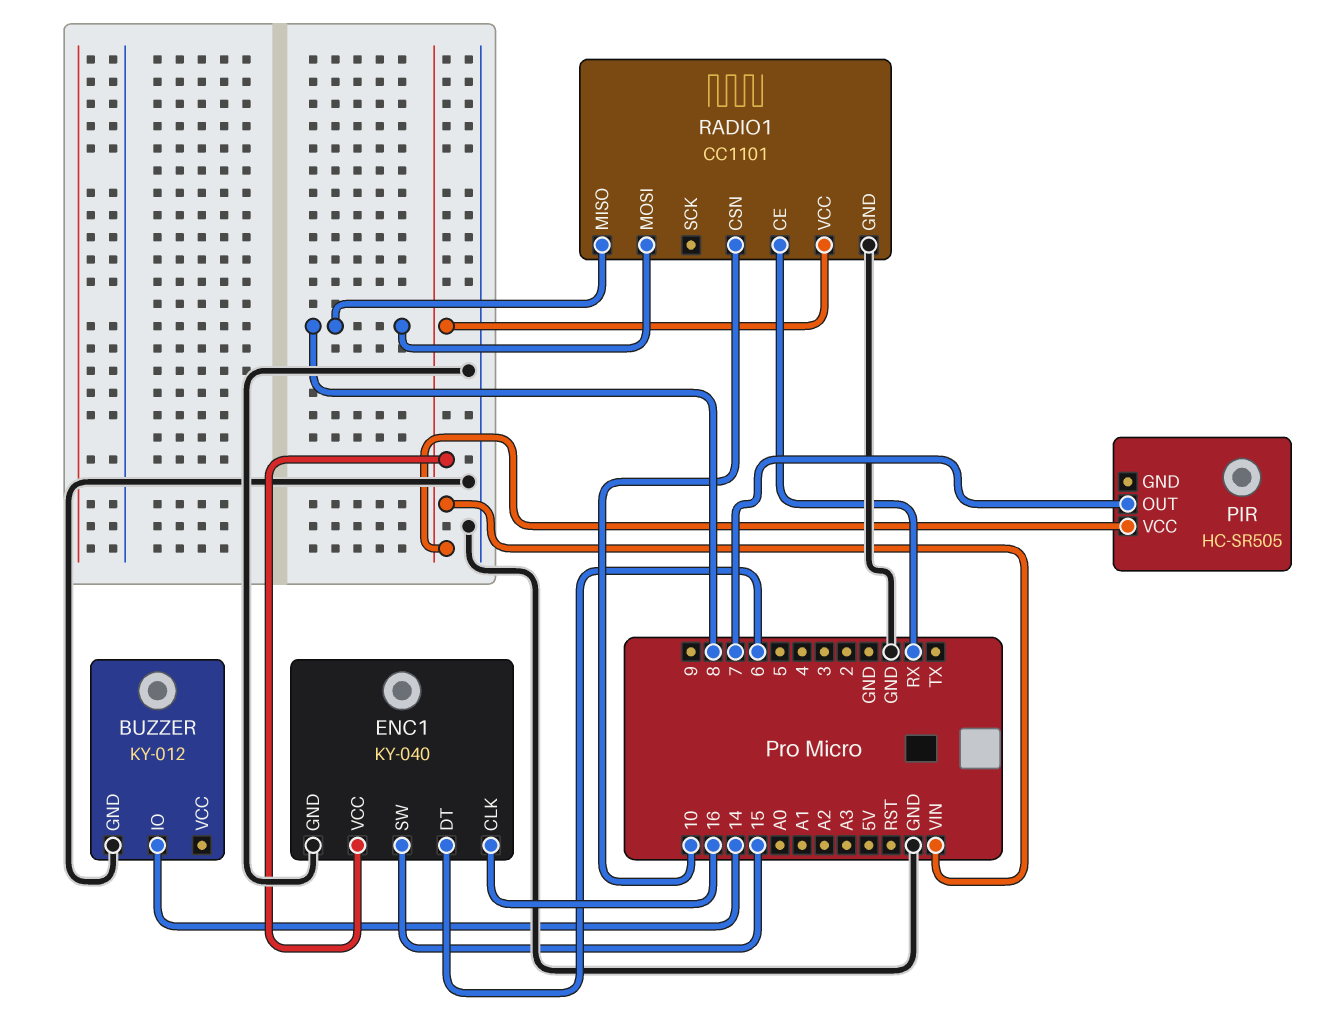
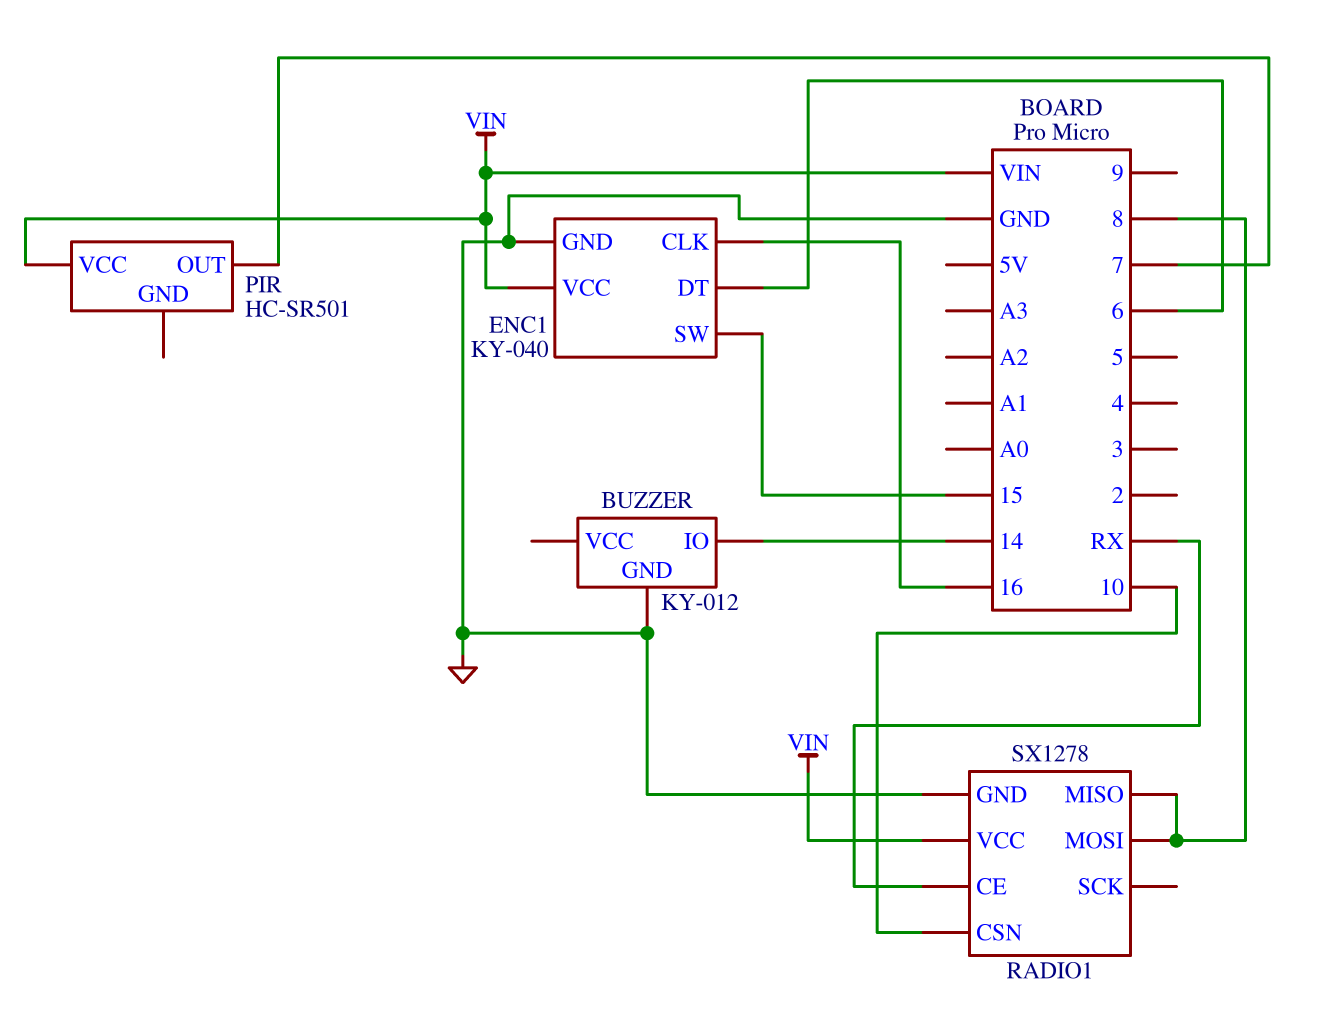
PIR: HC-SR505 -> HC-SR501
RADIO1: CC1101 -> SX1278

